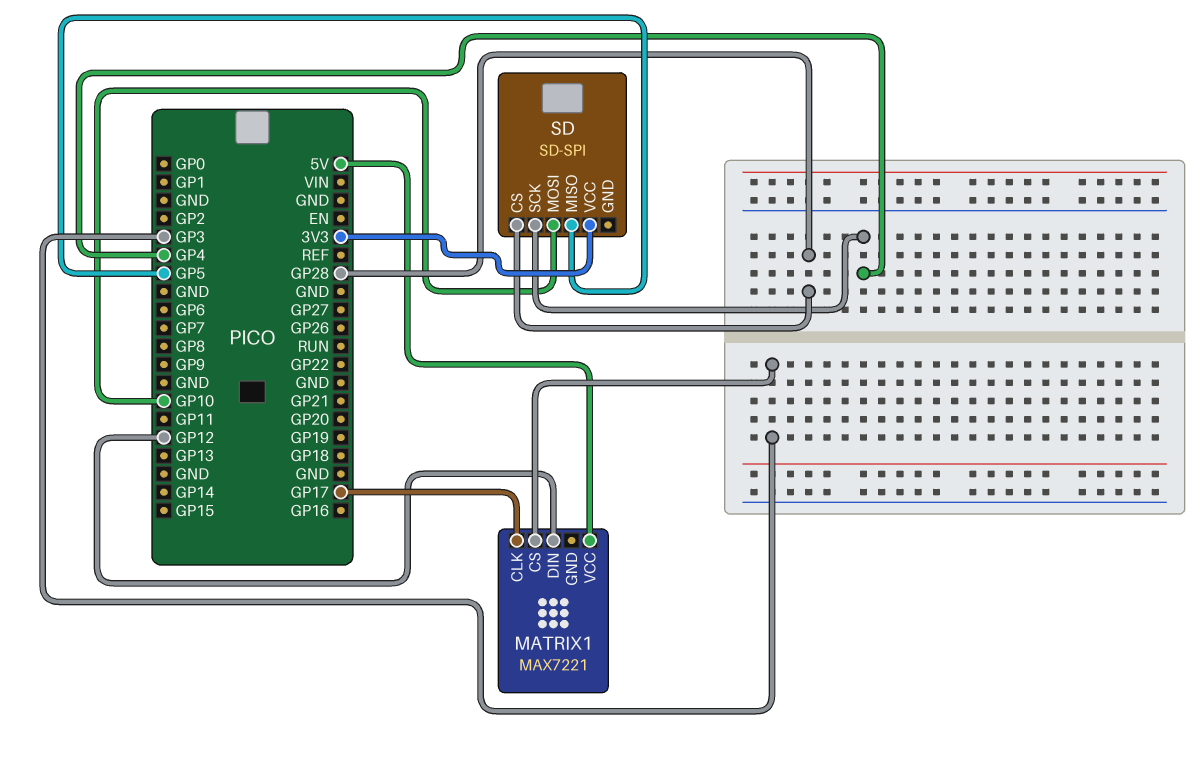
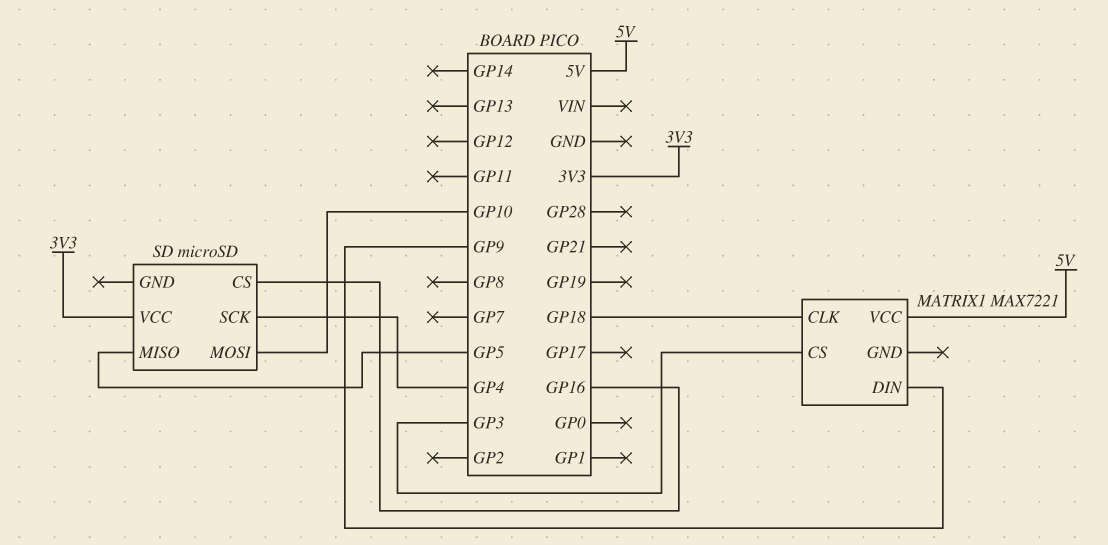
MATRIX1 pin CLK: GP17 -> GP18
MATRIX1 pin DIN: GP12 -> GP9
SD: SD-SPI -> microSD
SD pin CS: GP28 -> GP16

